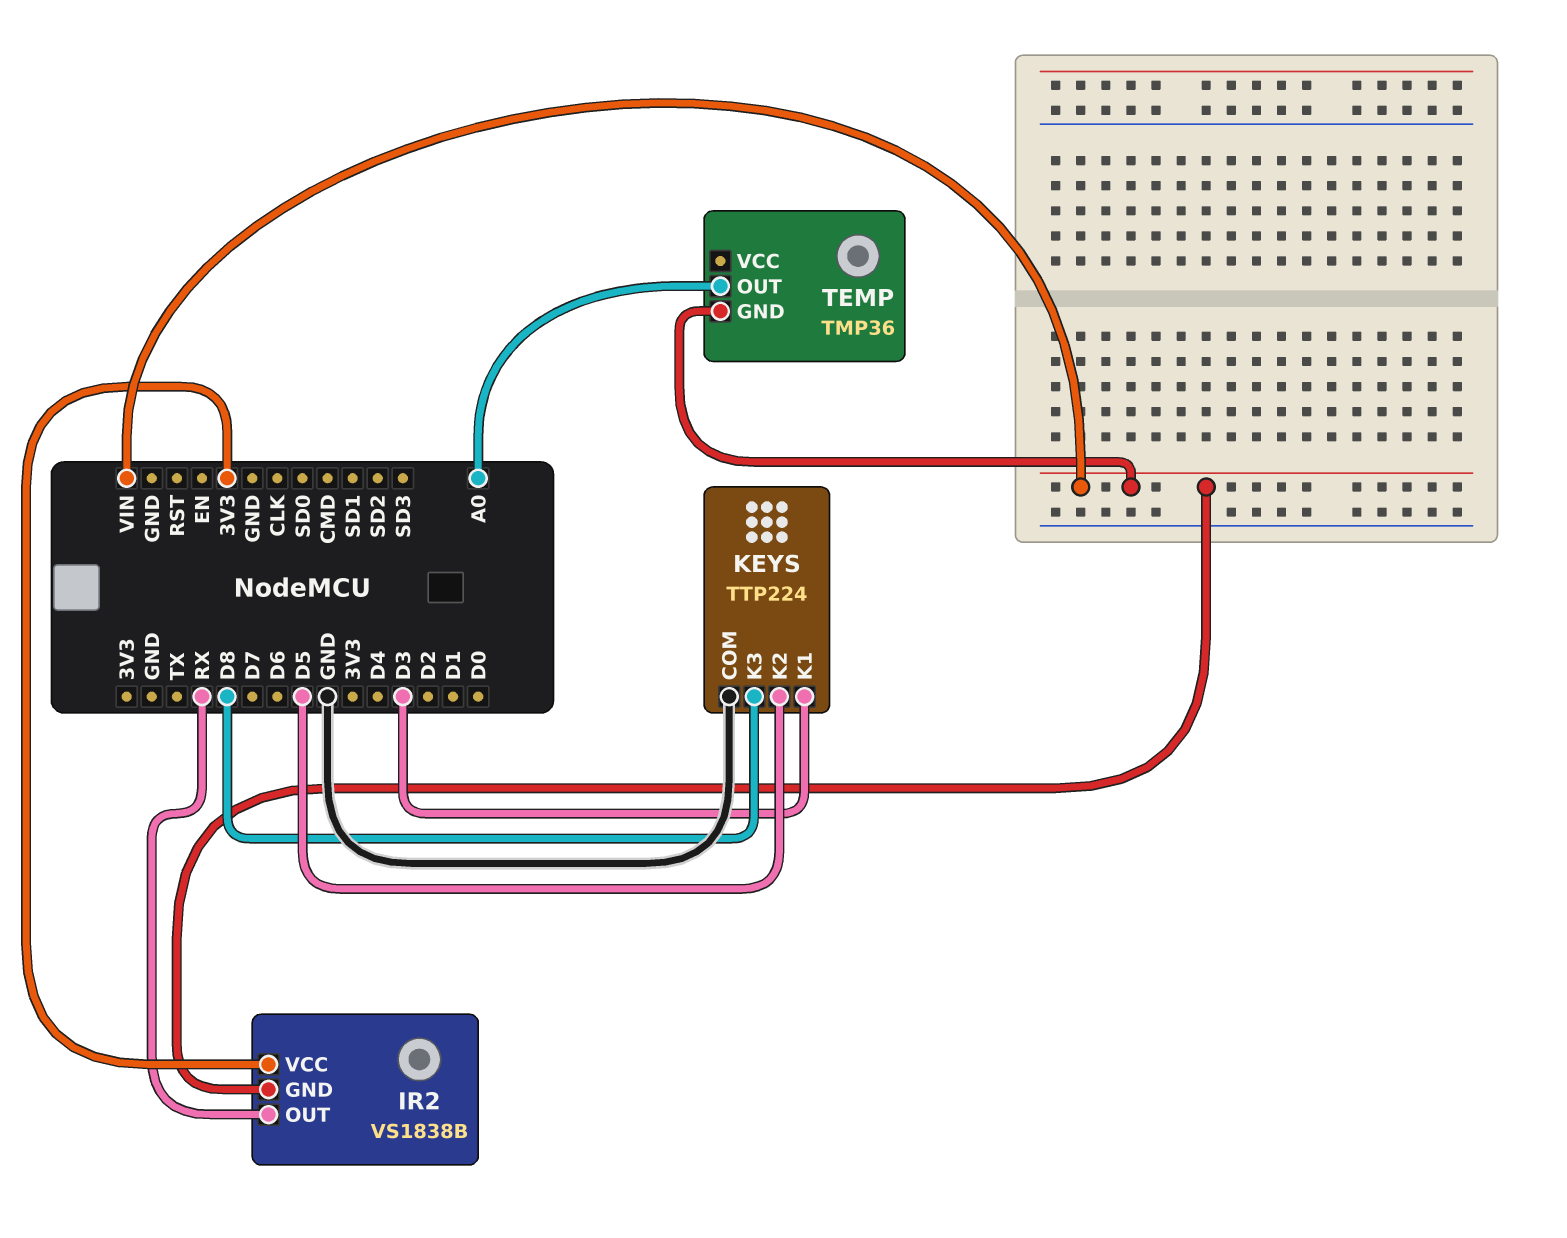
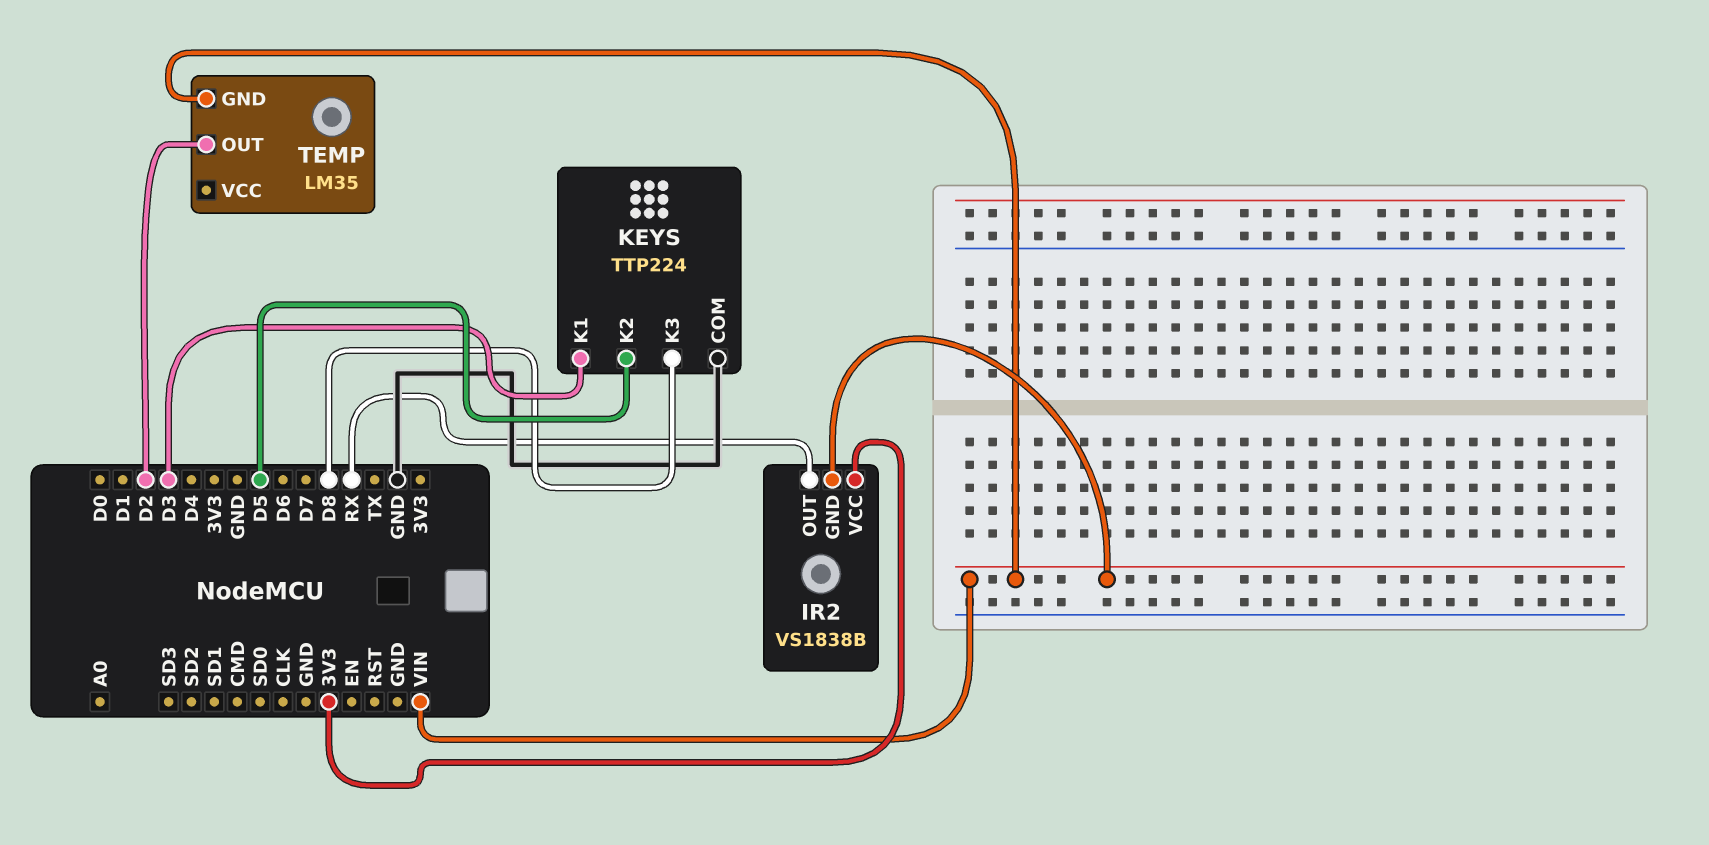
TEMP: TMP36 -> LM35
TEMP pin OUT: A0 -> D2

